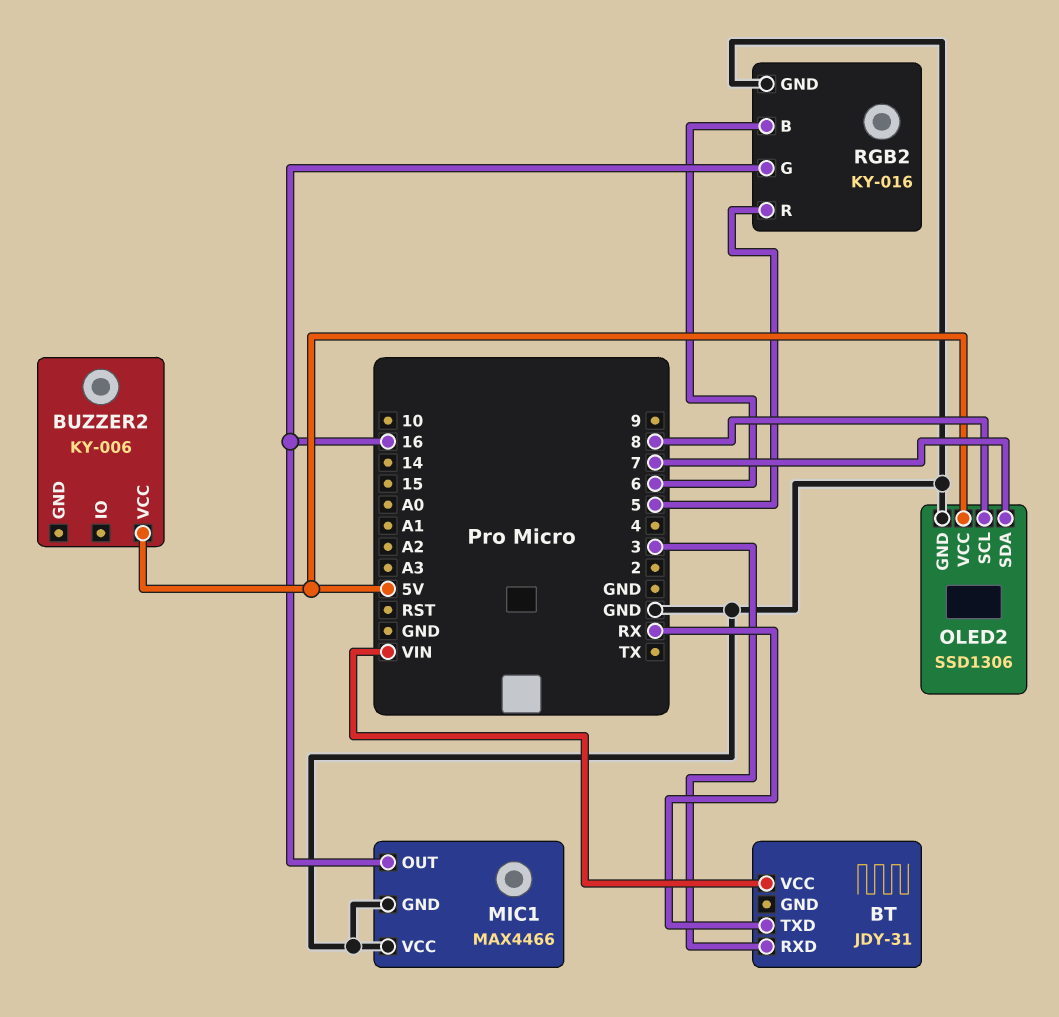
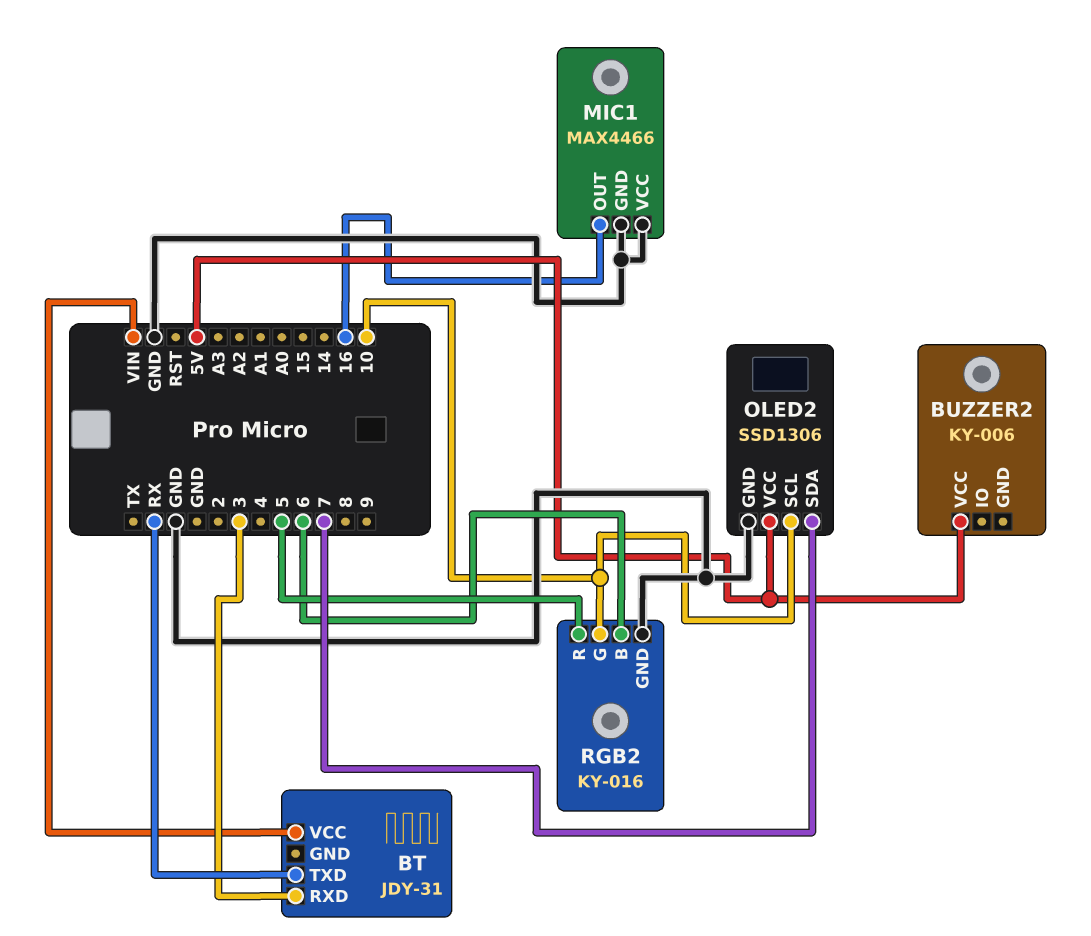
OLED2 pin SCL: 8 -> 10
RGB2 pin G: 16 -> 10

